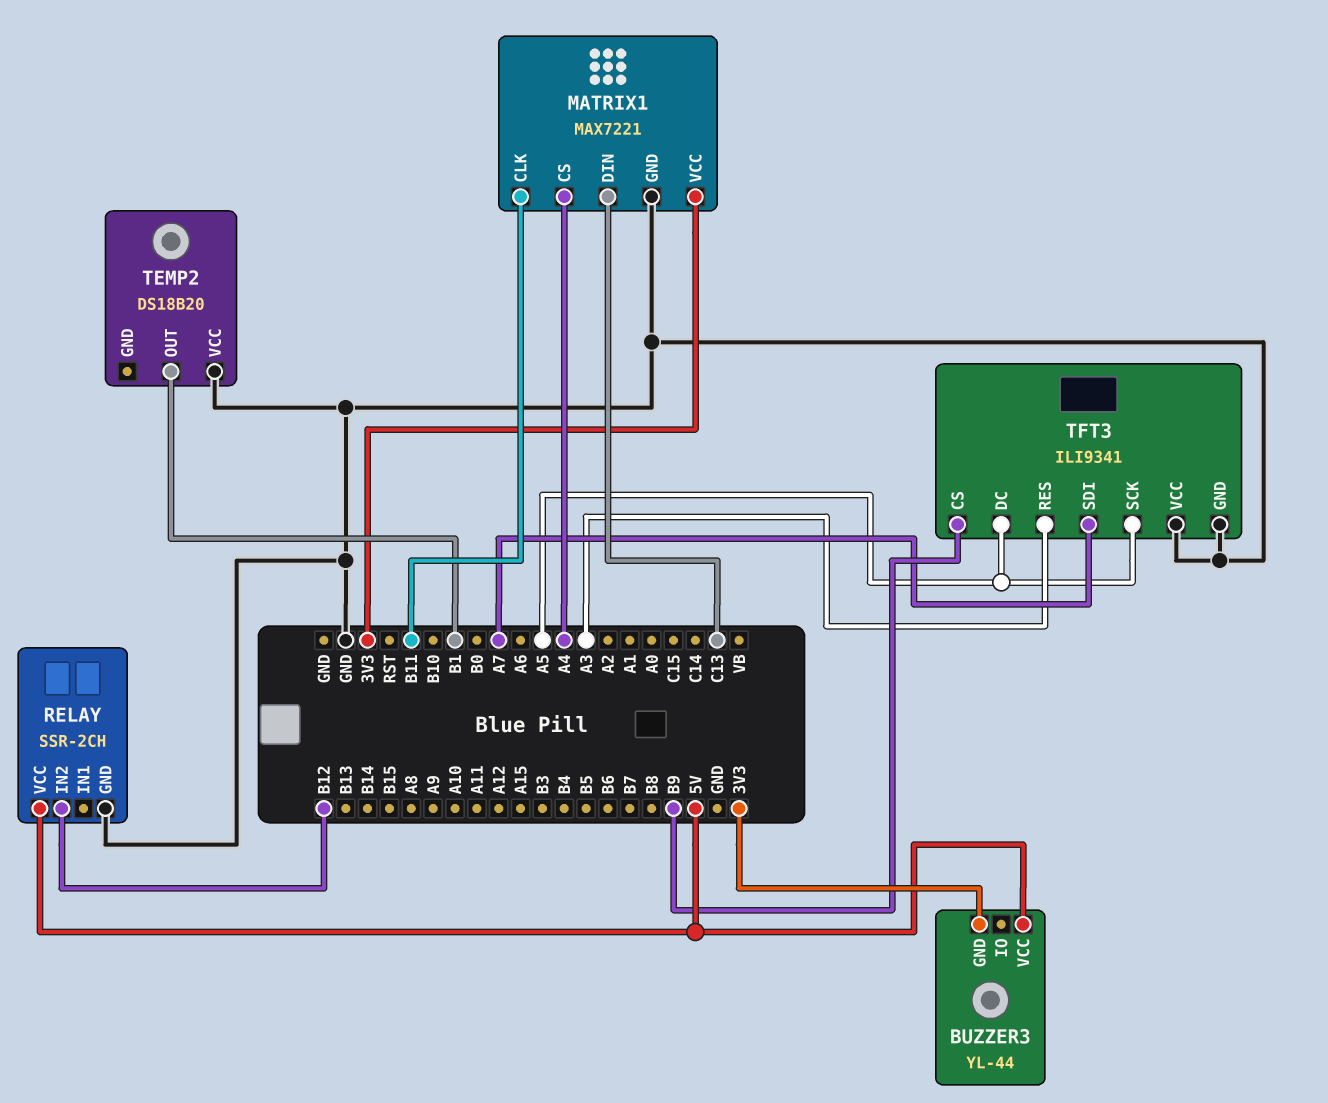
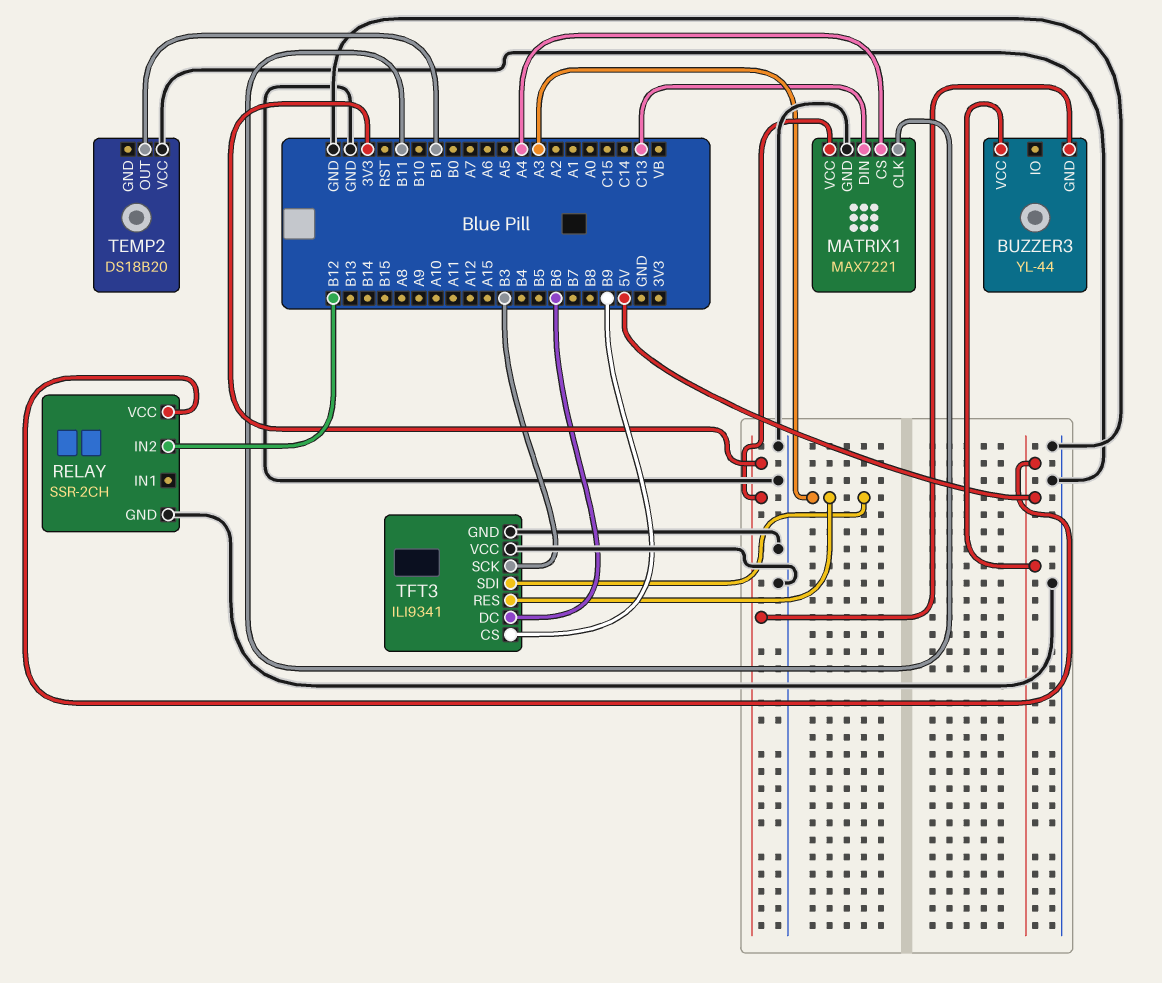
TFT3 pin DC: A5 -> B6
TFT3 pin SCK: A5 -> B3
TFT3 pin SDI: A7 -> A3

